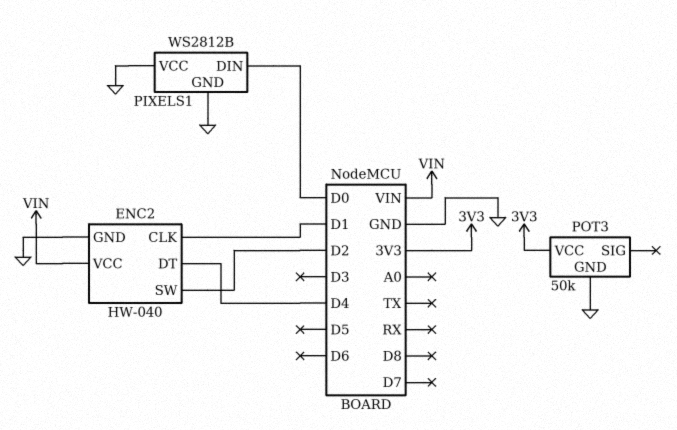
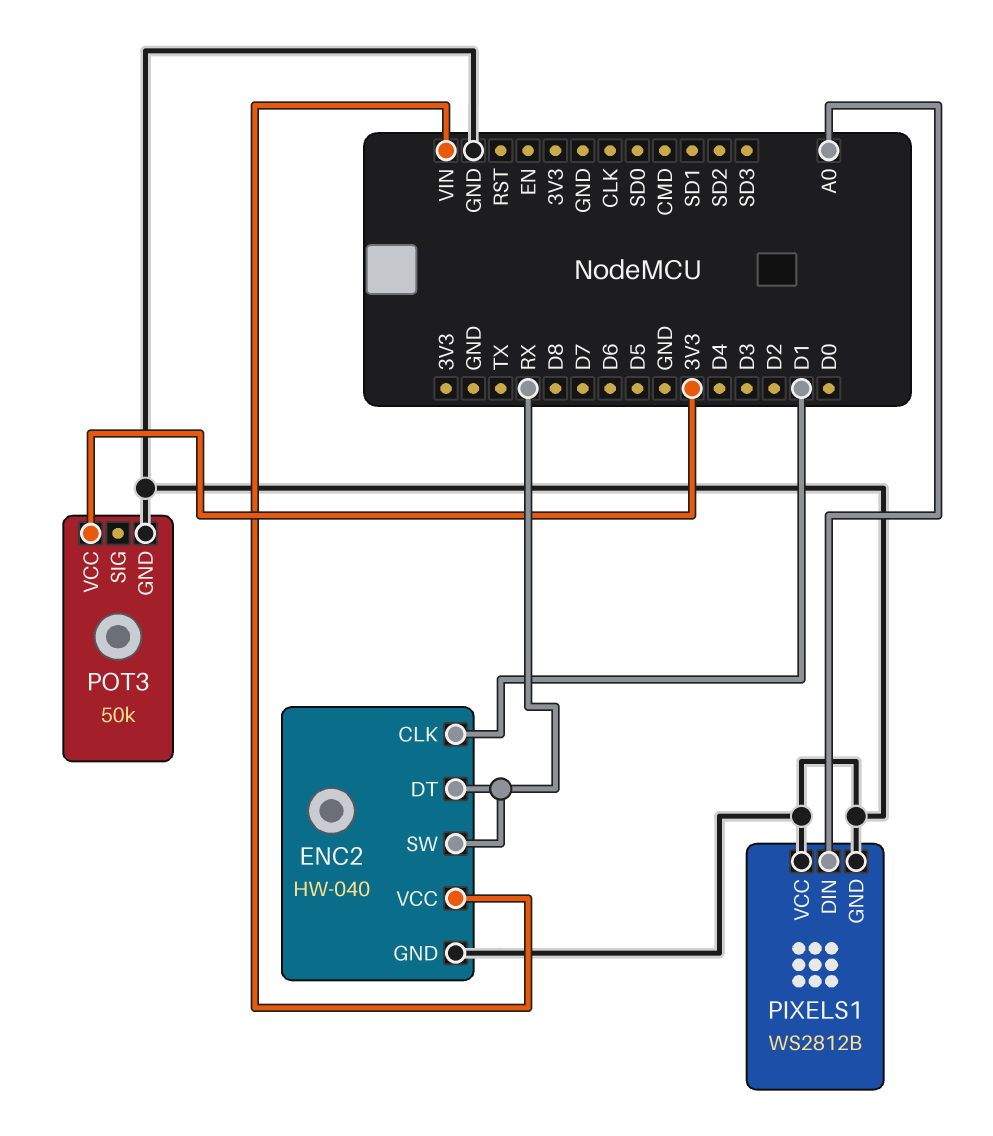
ENC2 pin DT: D4 -> RX
ENC2 pin SW: D2 -> RX
PIXELS1 pin DIN: D0 -> A0

